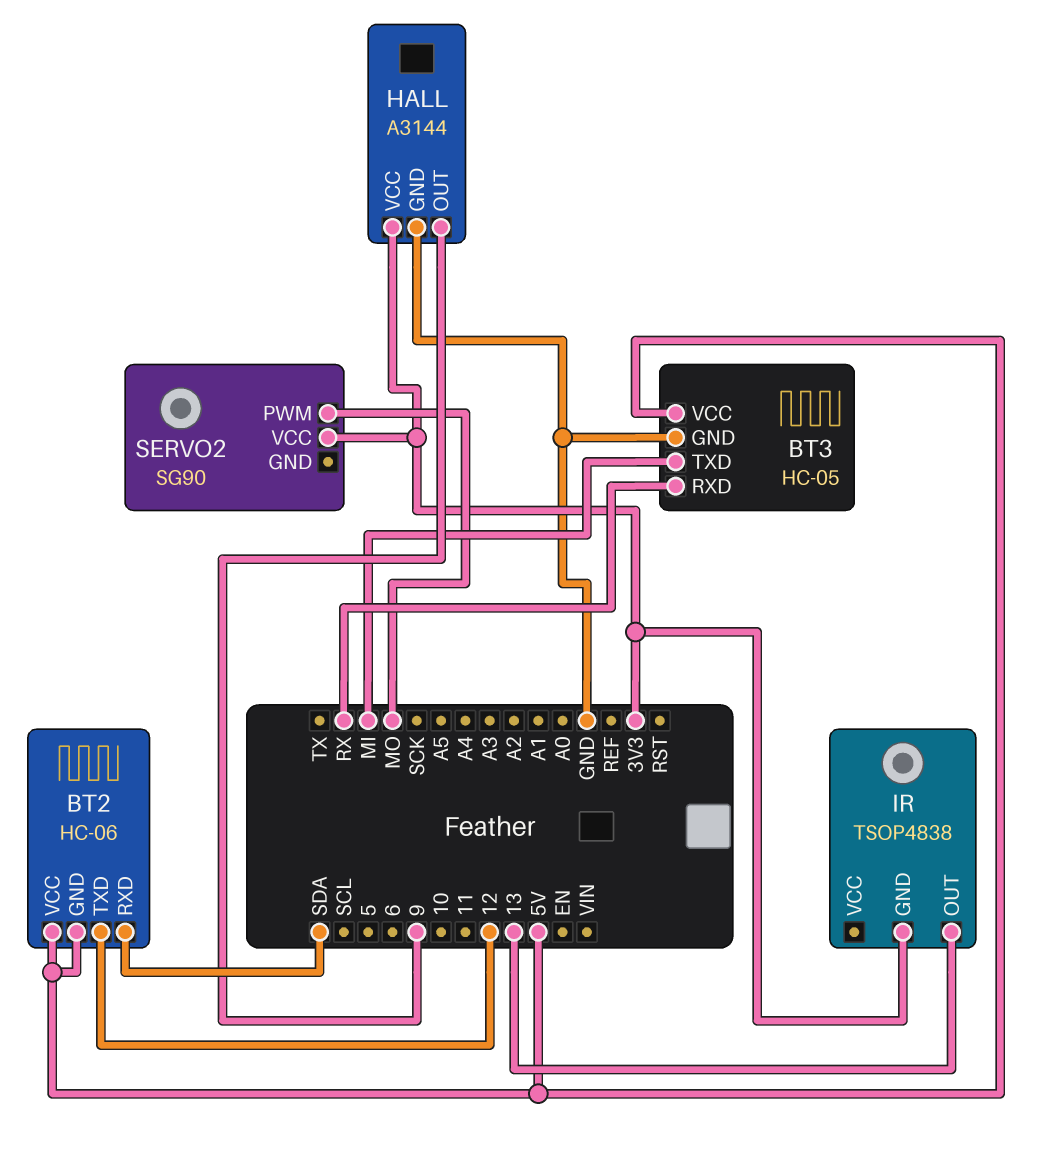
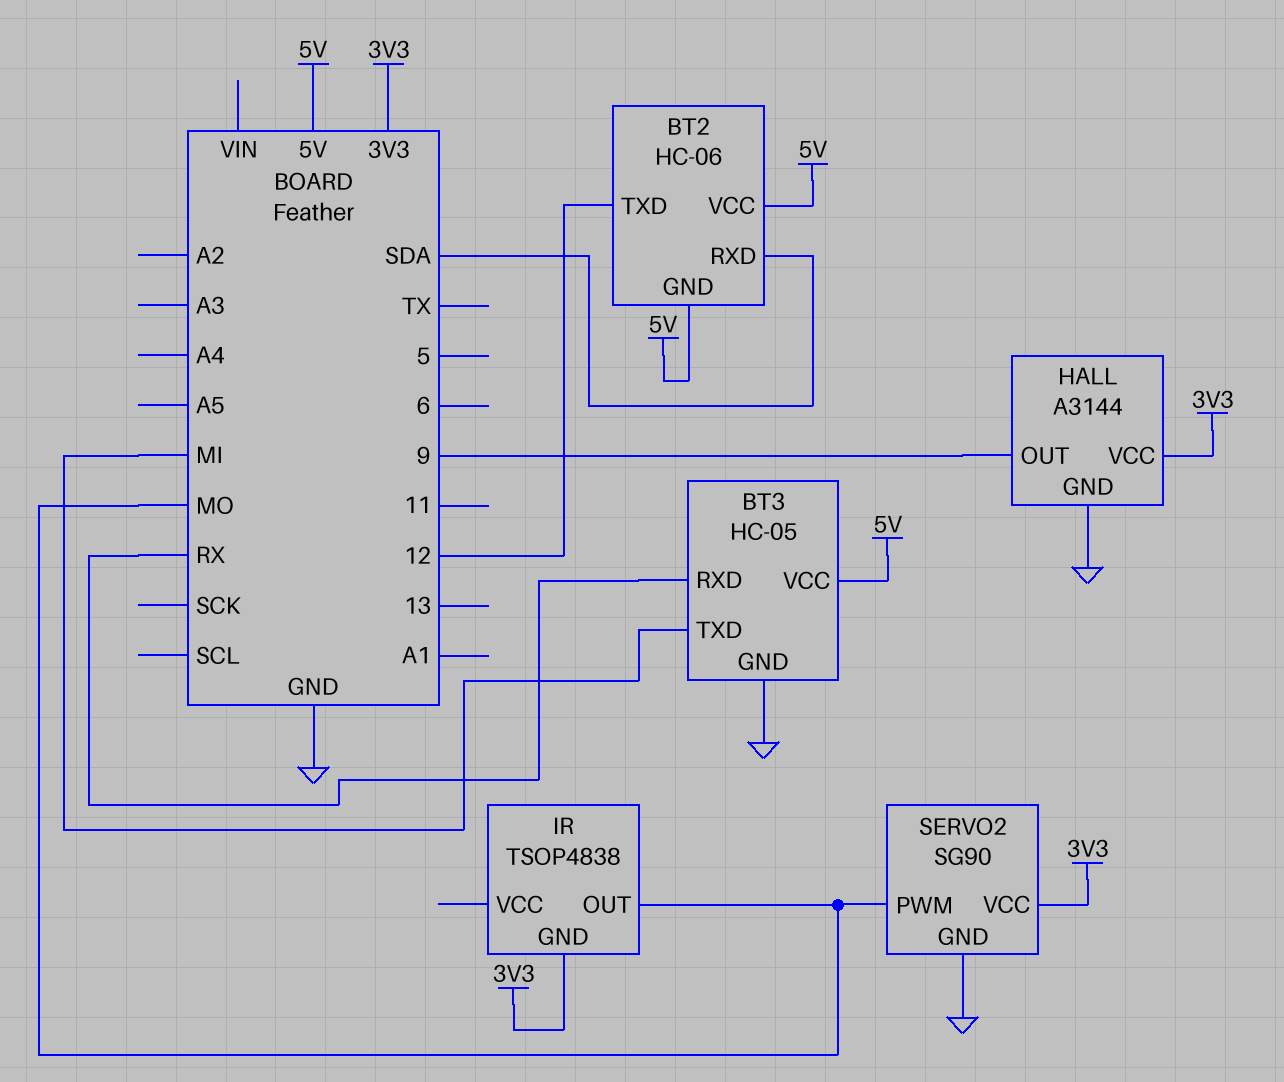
IR pin OUT: 13 -> MO
SERVO2 pin GND: none -> GND

